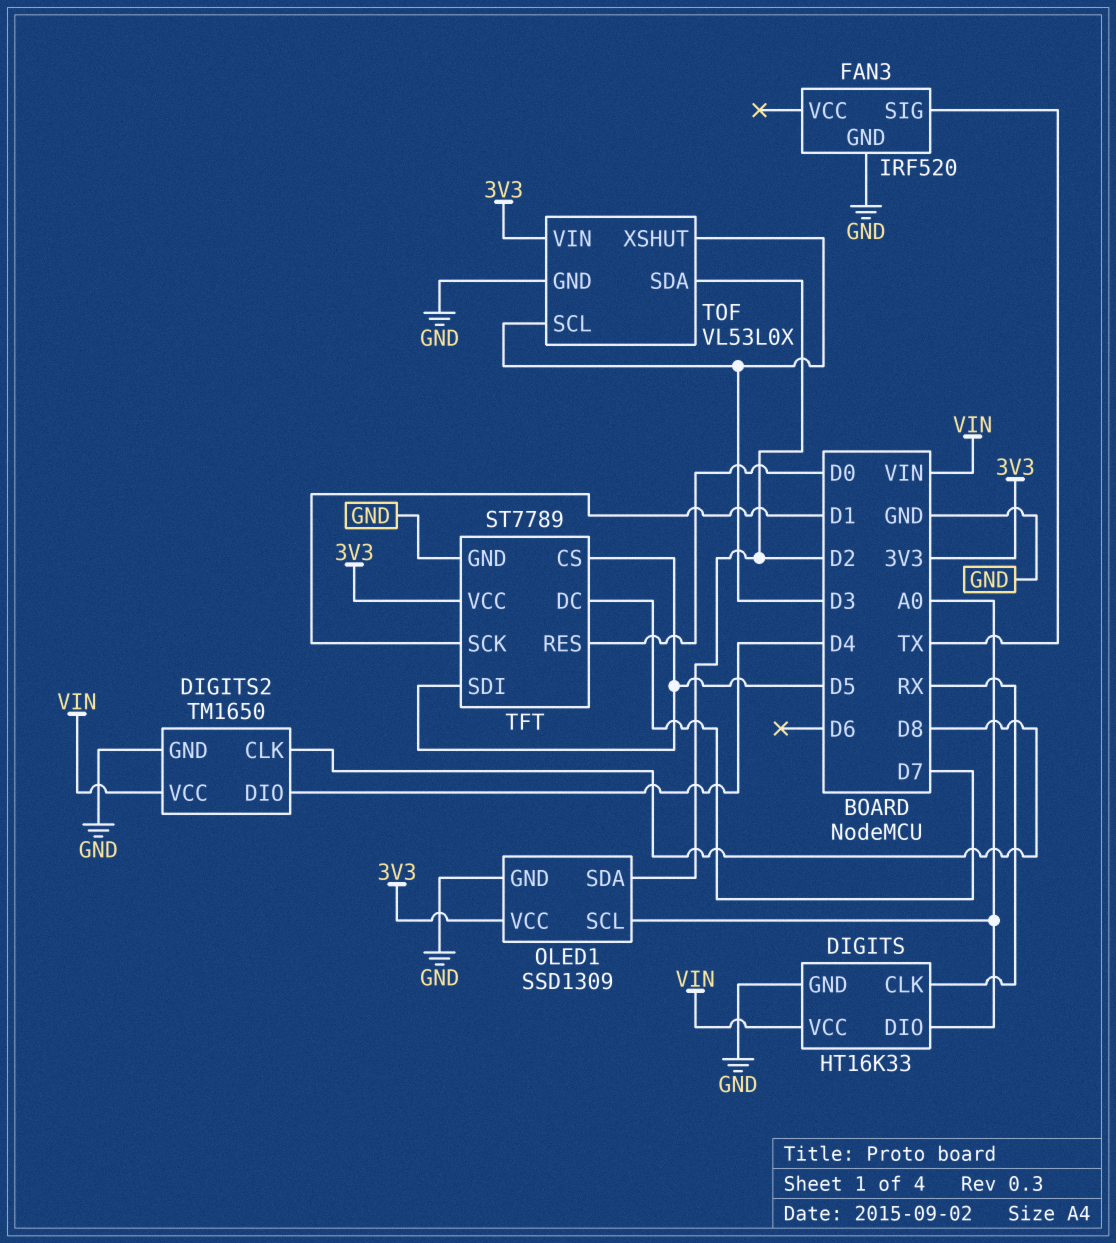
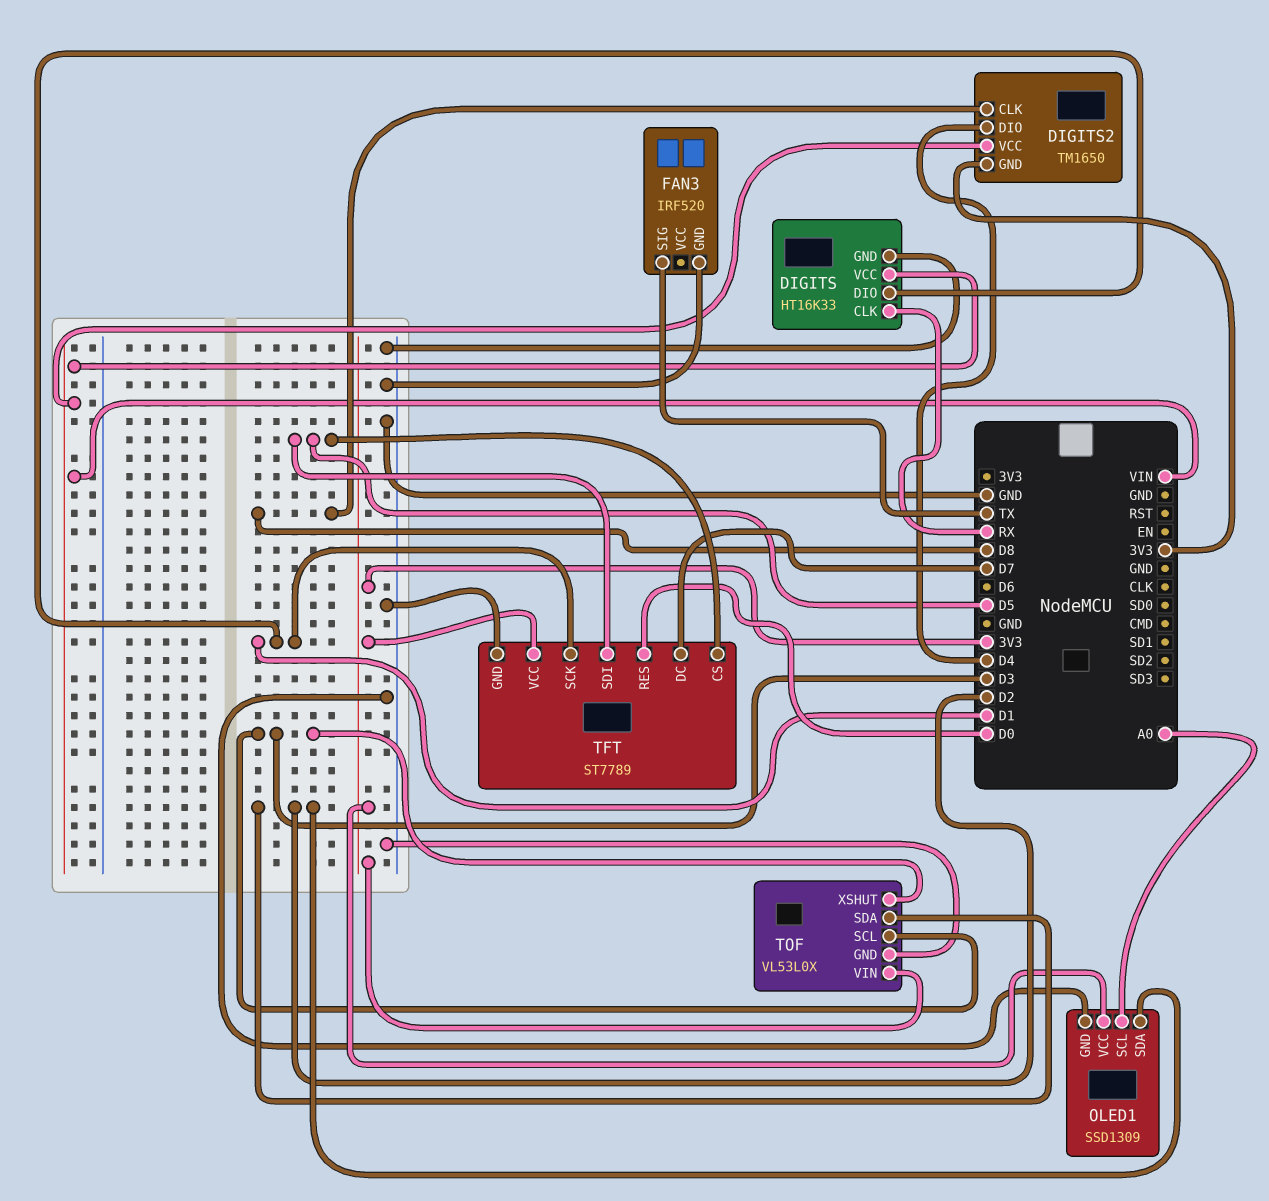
DIGITS pin DIO: A0 -> D1
DIGITS2 pin GND: GND -> 3V3

